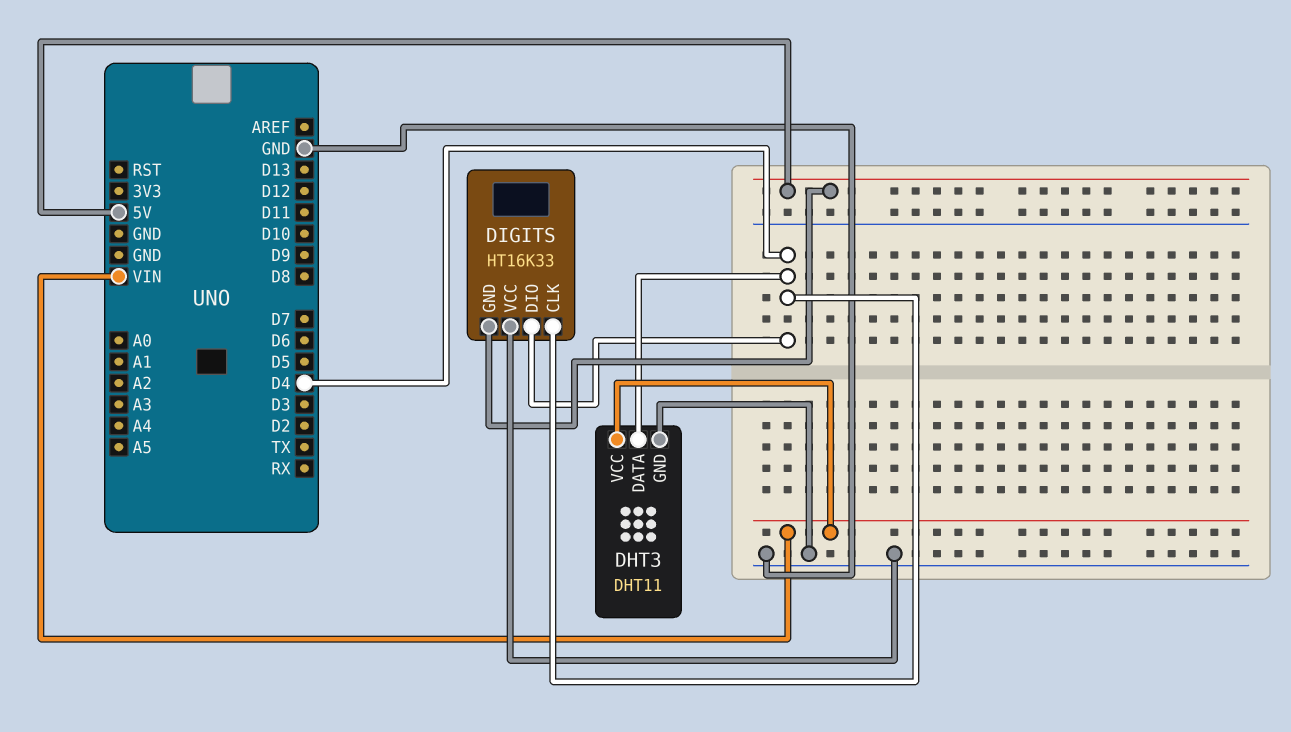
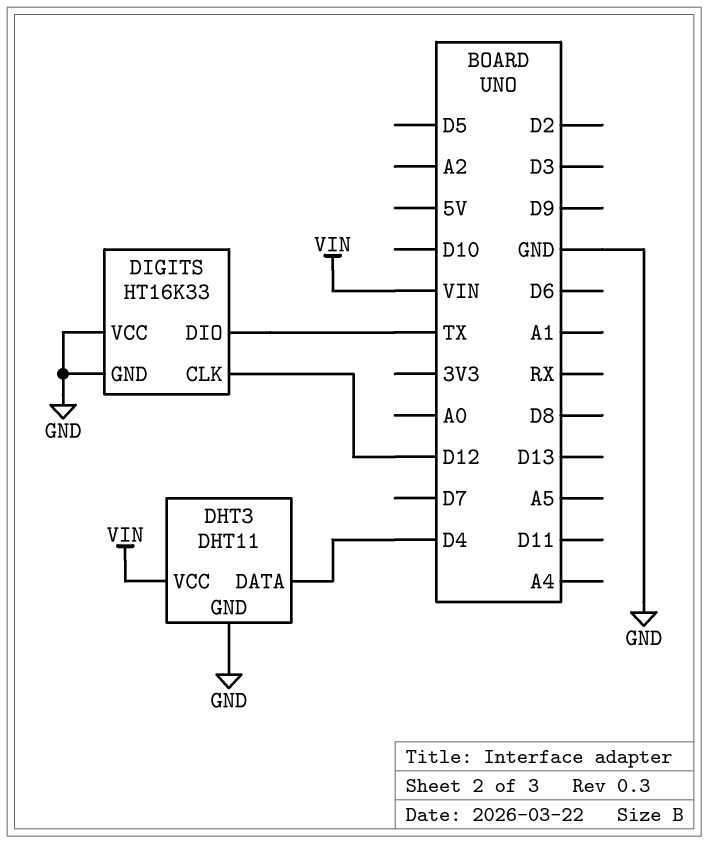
DIGITS pin CLK: D4 -> D12
DIGITS pin DIO: D4 -> TX
DIGITS pin GND: 5V -> GND

